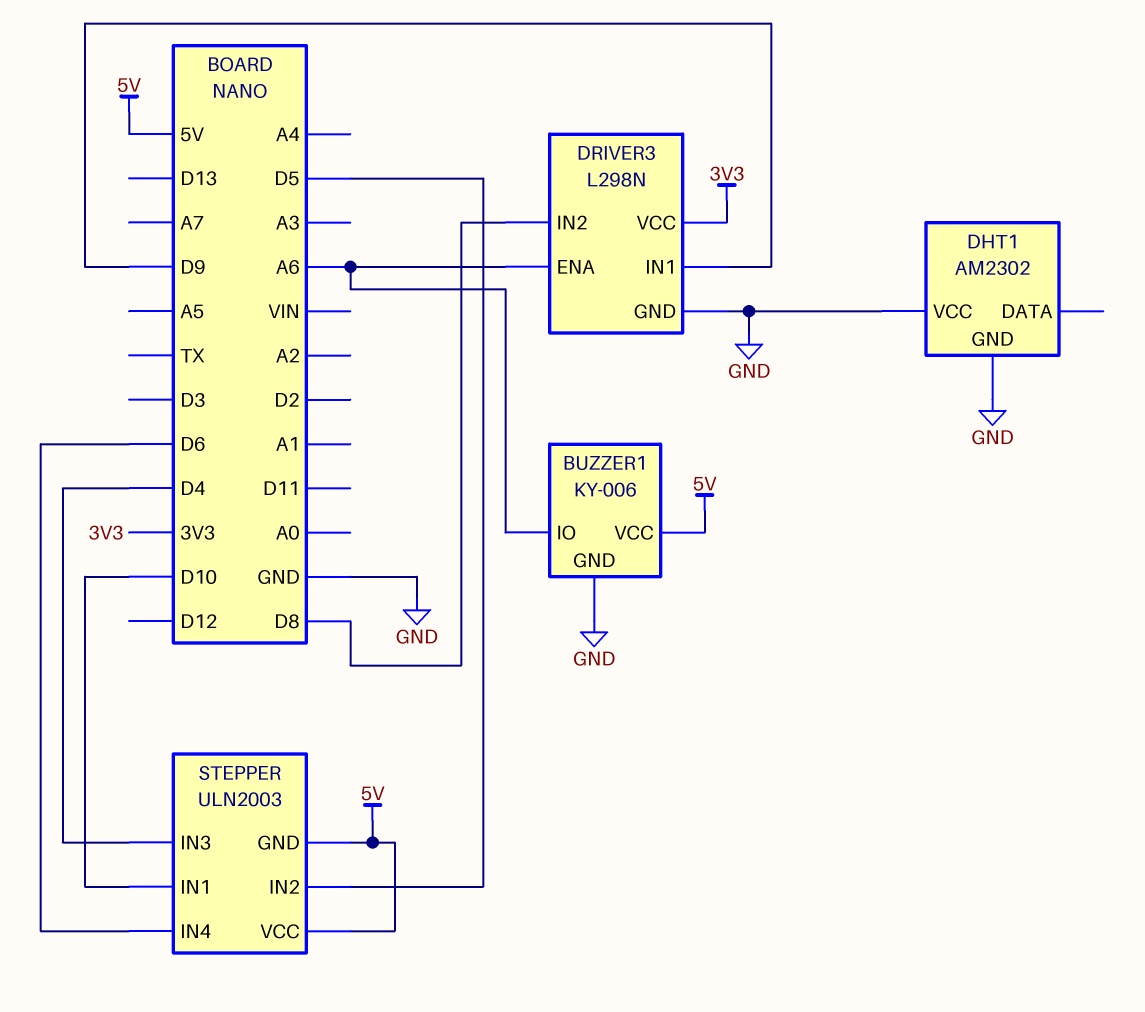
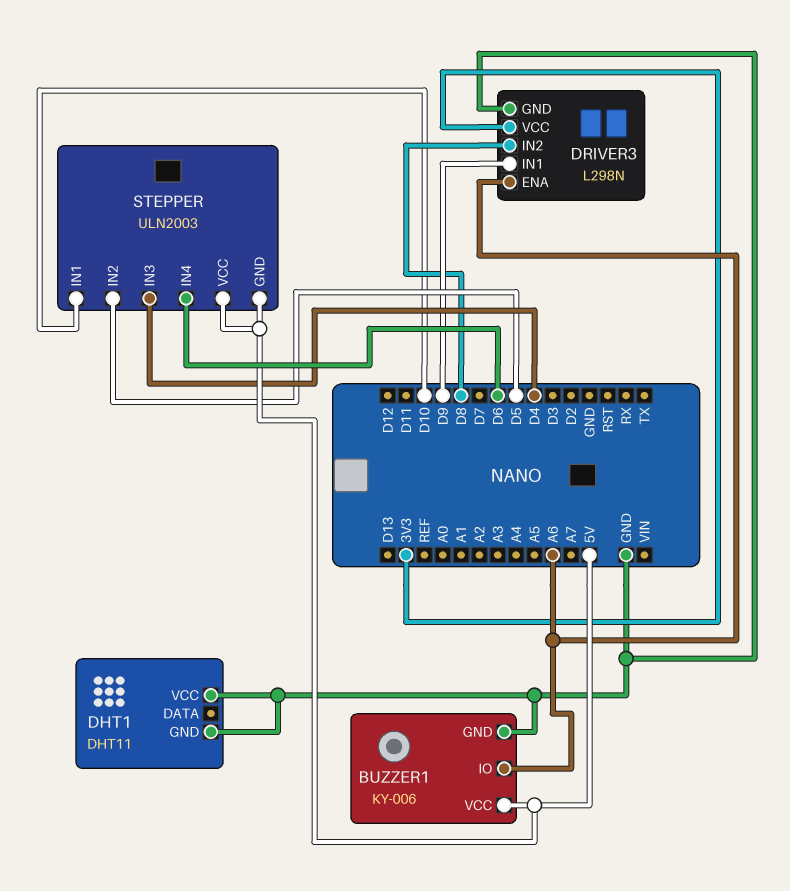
DHT1: AM2302 -> DHT11

